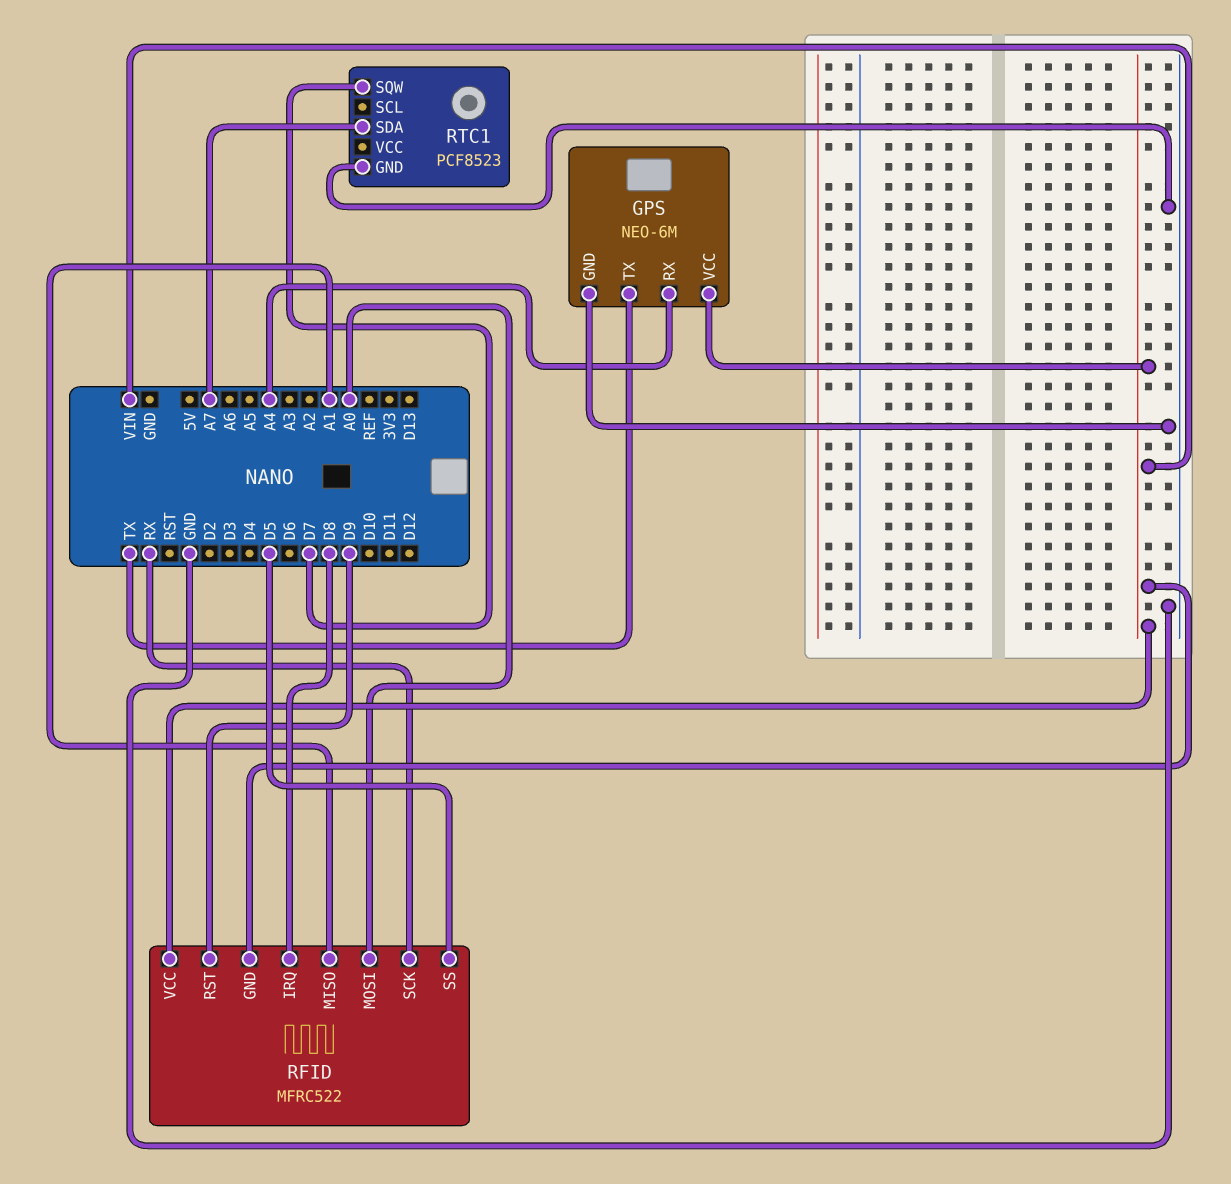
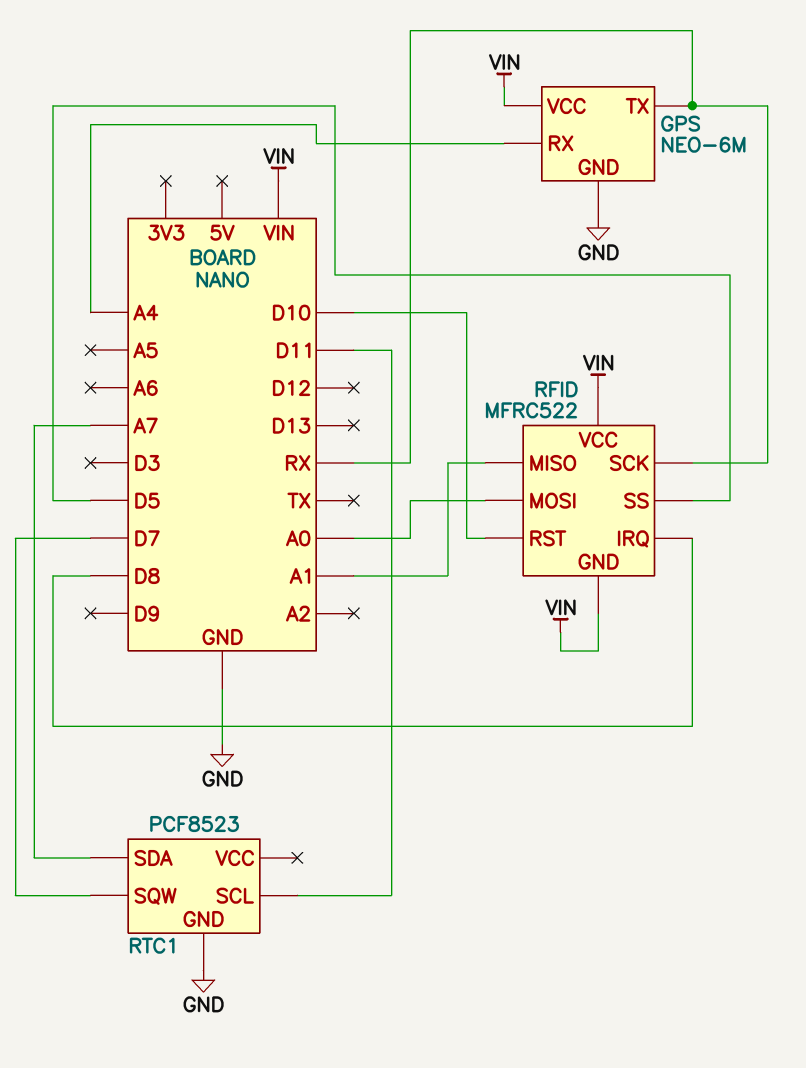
GPS pin TX: TX -> RX
RFID pin RST: D9 -> D10
RTC1 pin SCL: none -> D11

